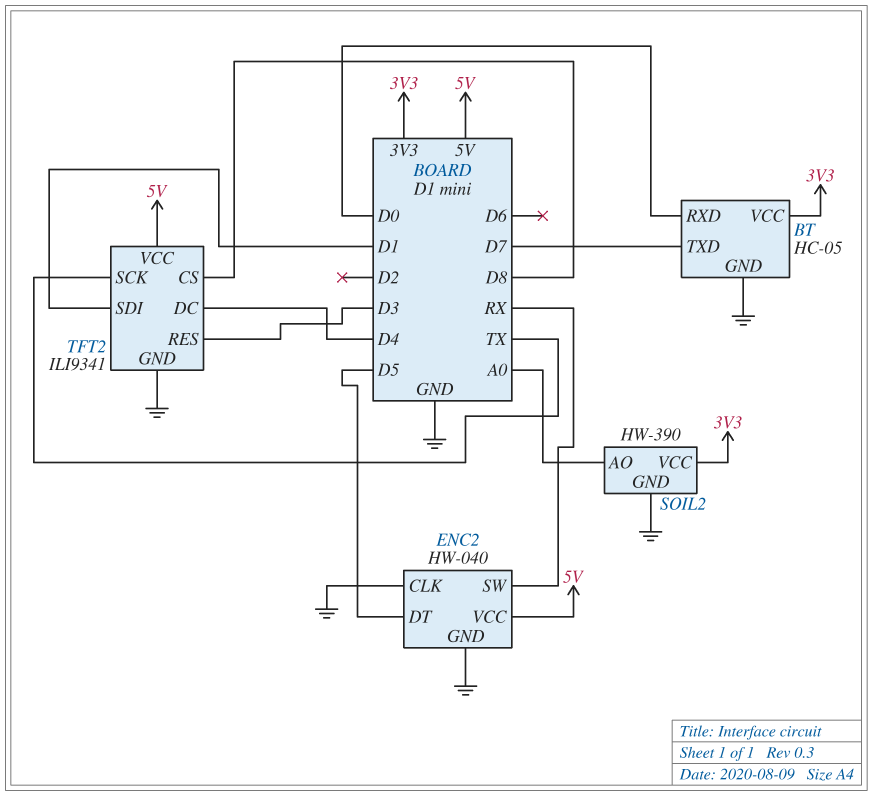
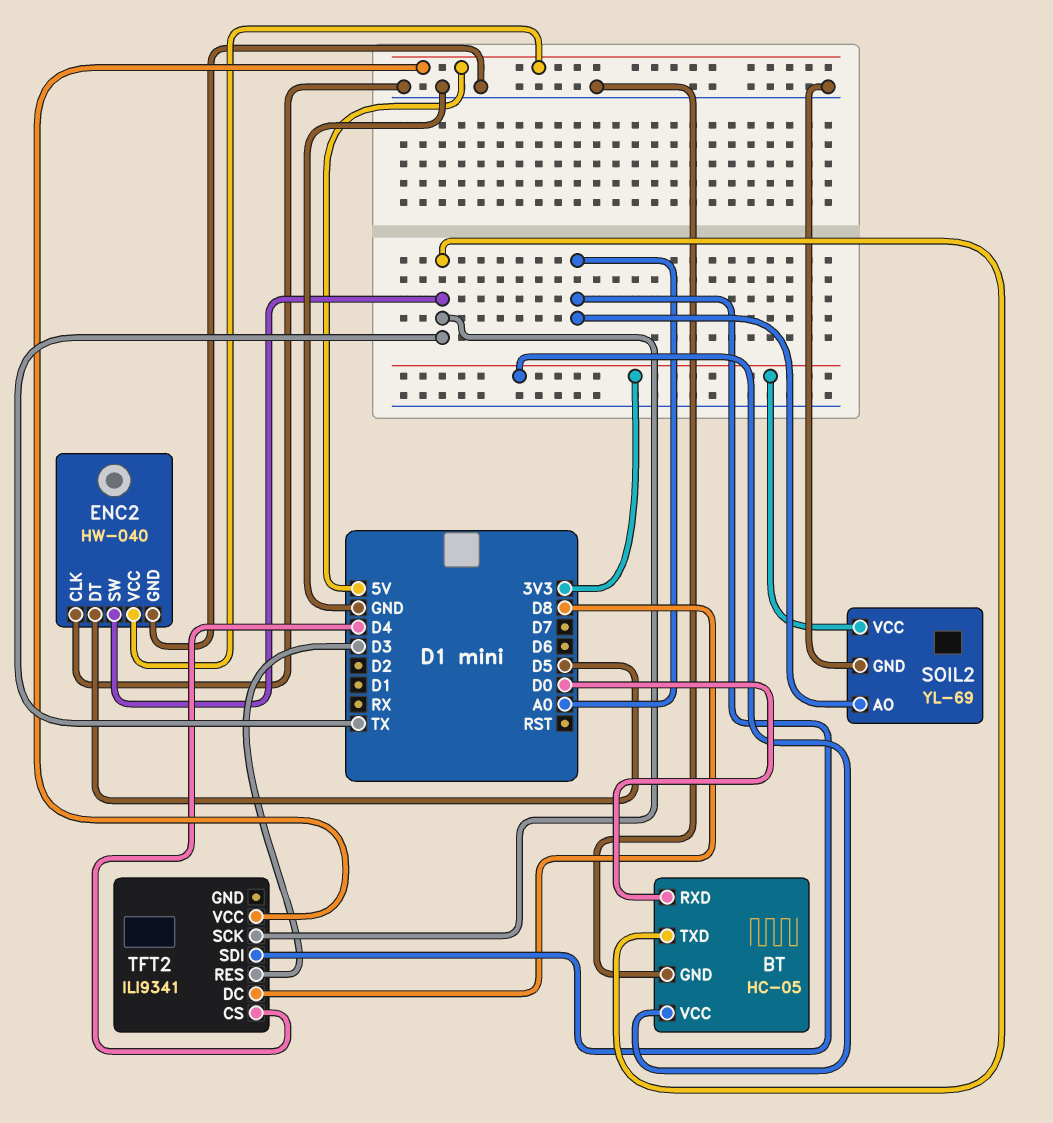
BT pin TXD: D7 -> TX
ENC2 pin SW: RX -> TX
SOIL2: HW-390 -> YL-69
TFT2 pin CS: D8 -> D4
TFT2 pin DC: D4 -> D8
TFT2 pin GND: GND -> none
TFT2 pin SDI: D1 -> A0

